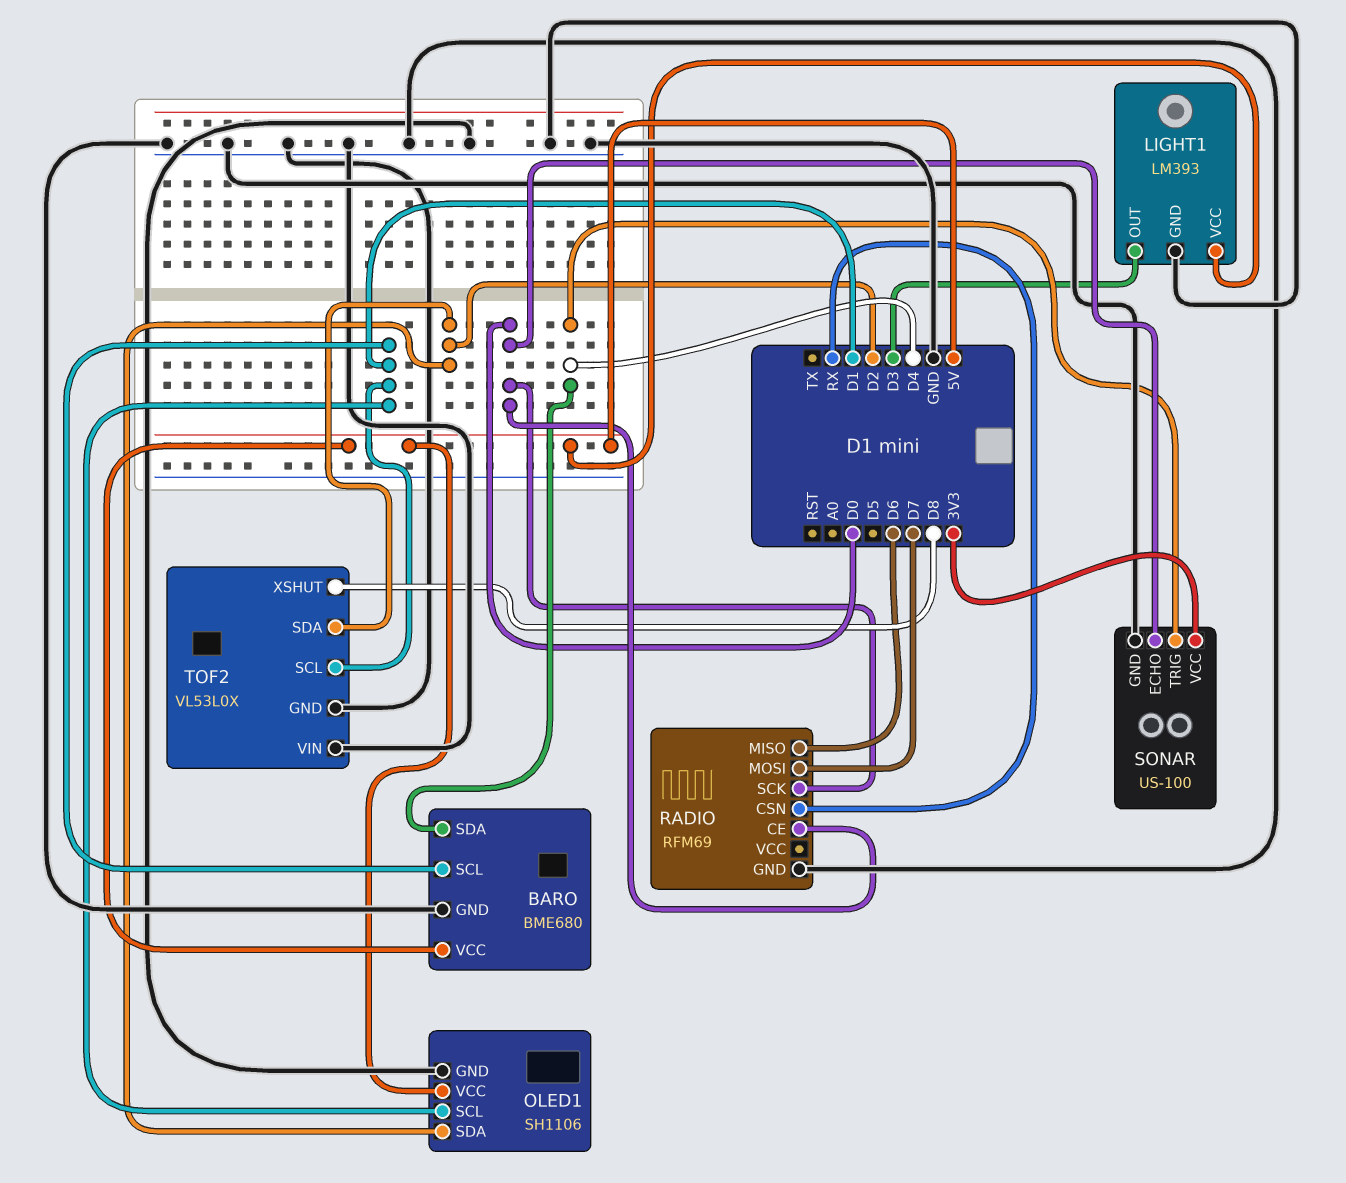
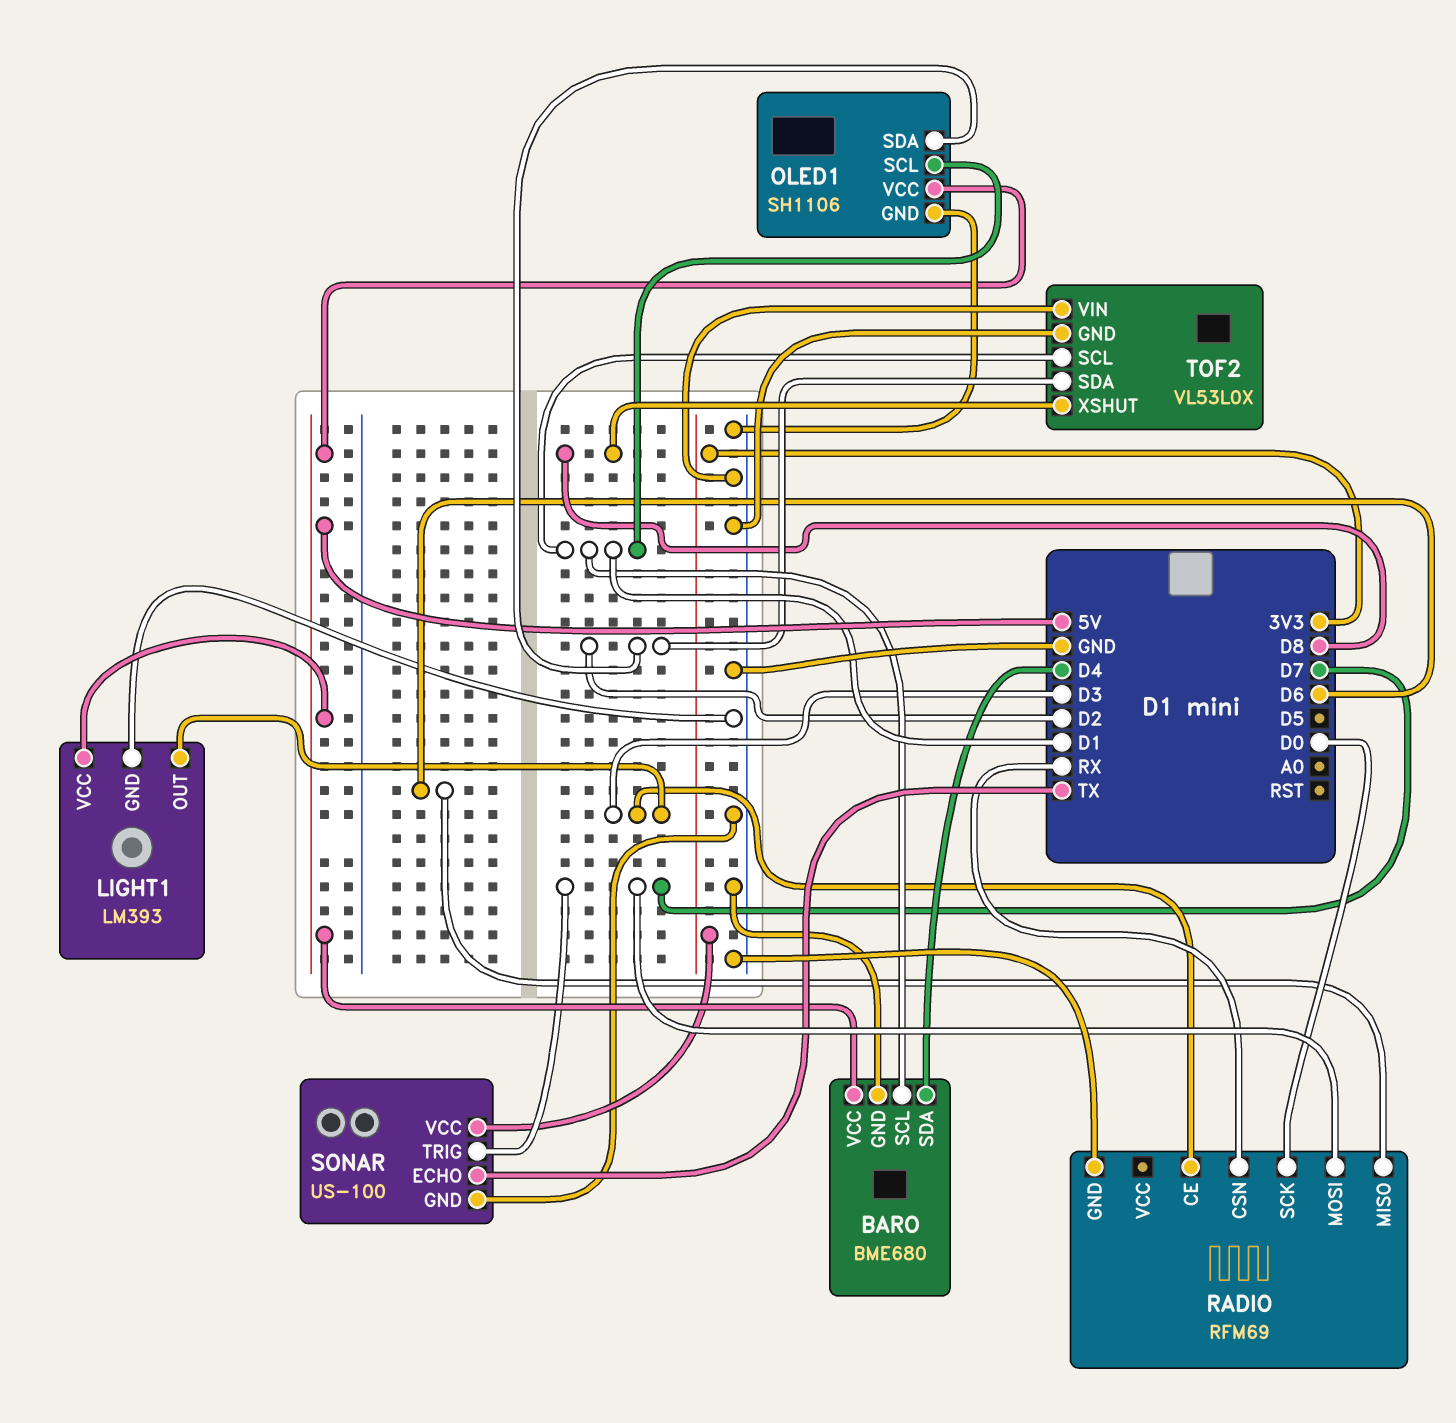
RADIO pin CE: D0 -> D3
SONAR pin ECHO: D0 -> TX
SONAR pin TRIG: D4 -> D7

